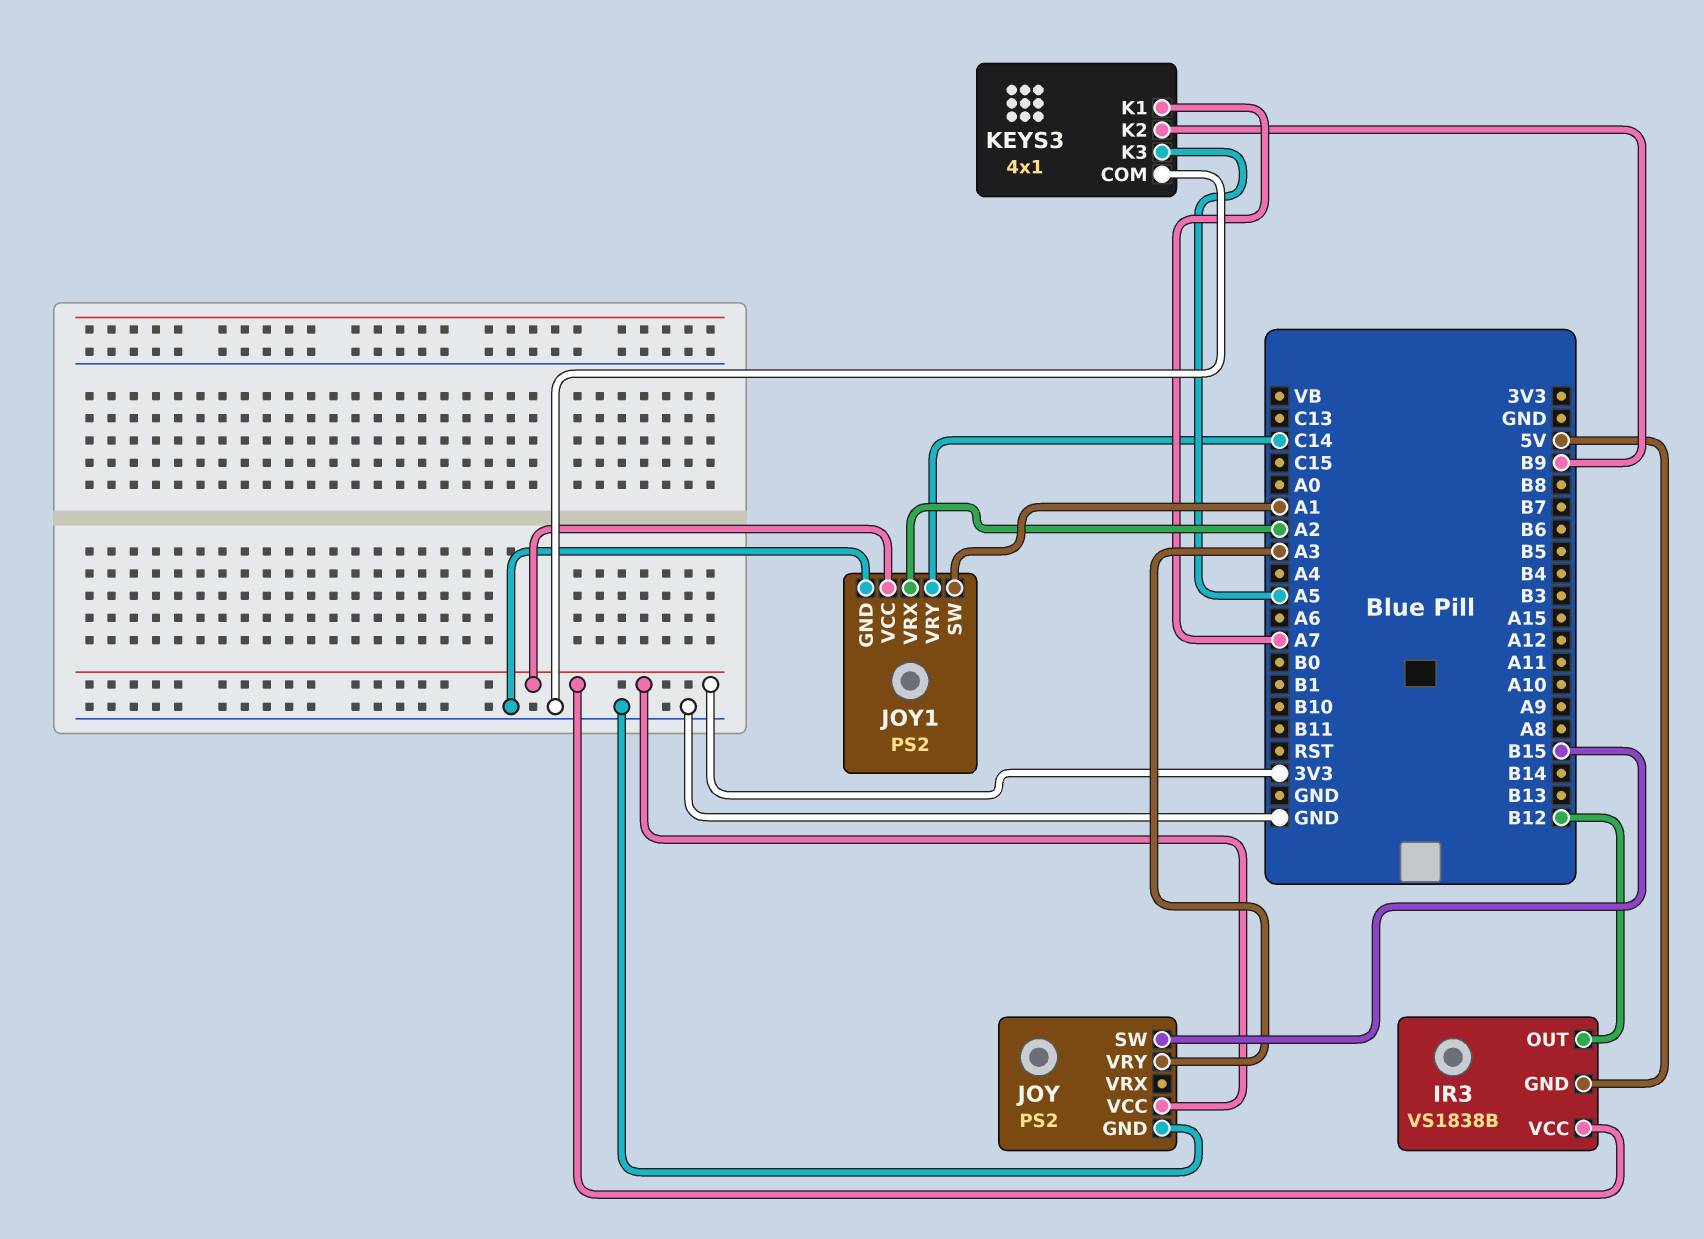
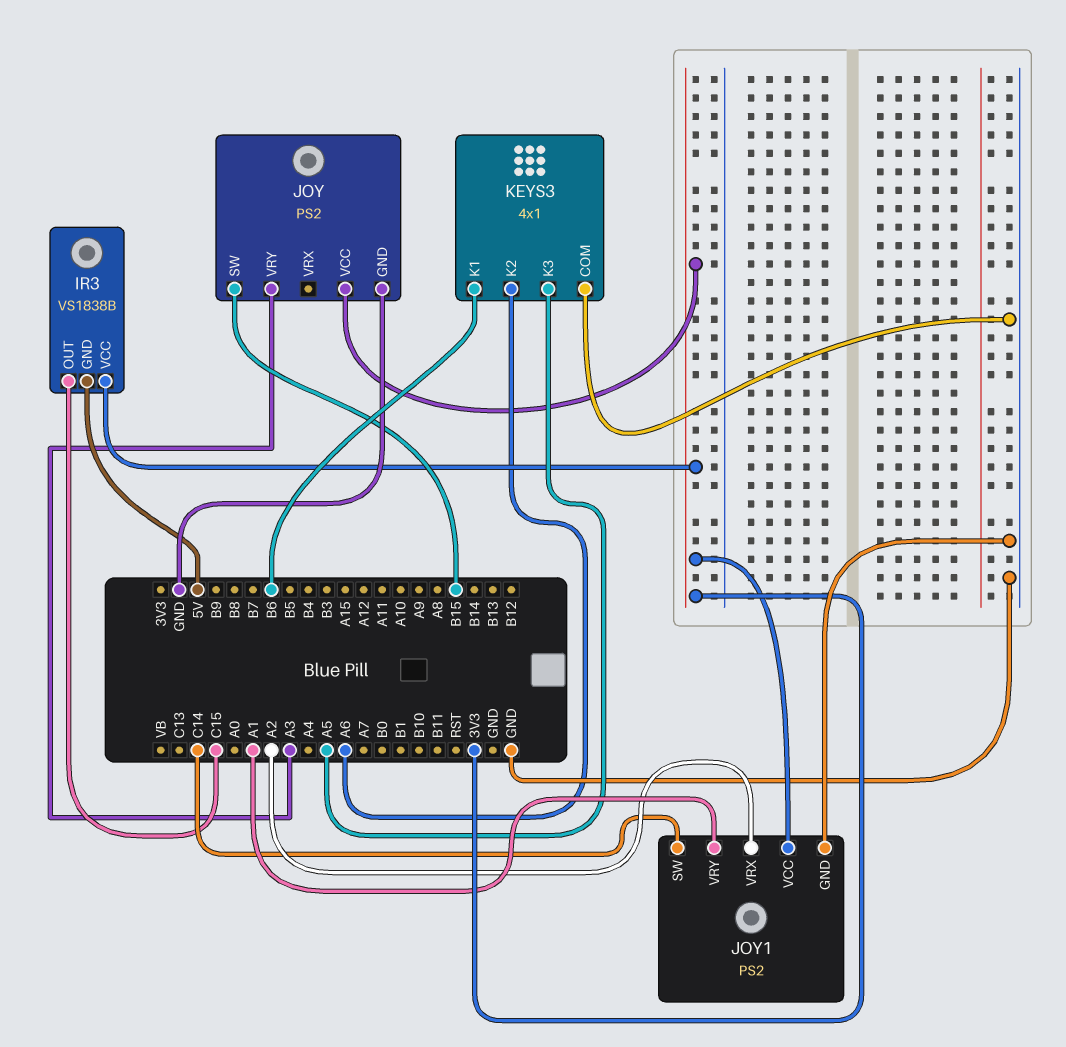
IR3 pin OUT: B12 -> C15
JOY1 pin SW: A1 -> C14
JOY1 pin VRY: C14 -> A1
KEYS3 pin K1: A7 -> B6
KEYS3 pin K2: B9 -> A6

